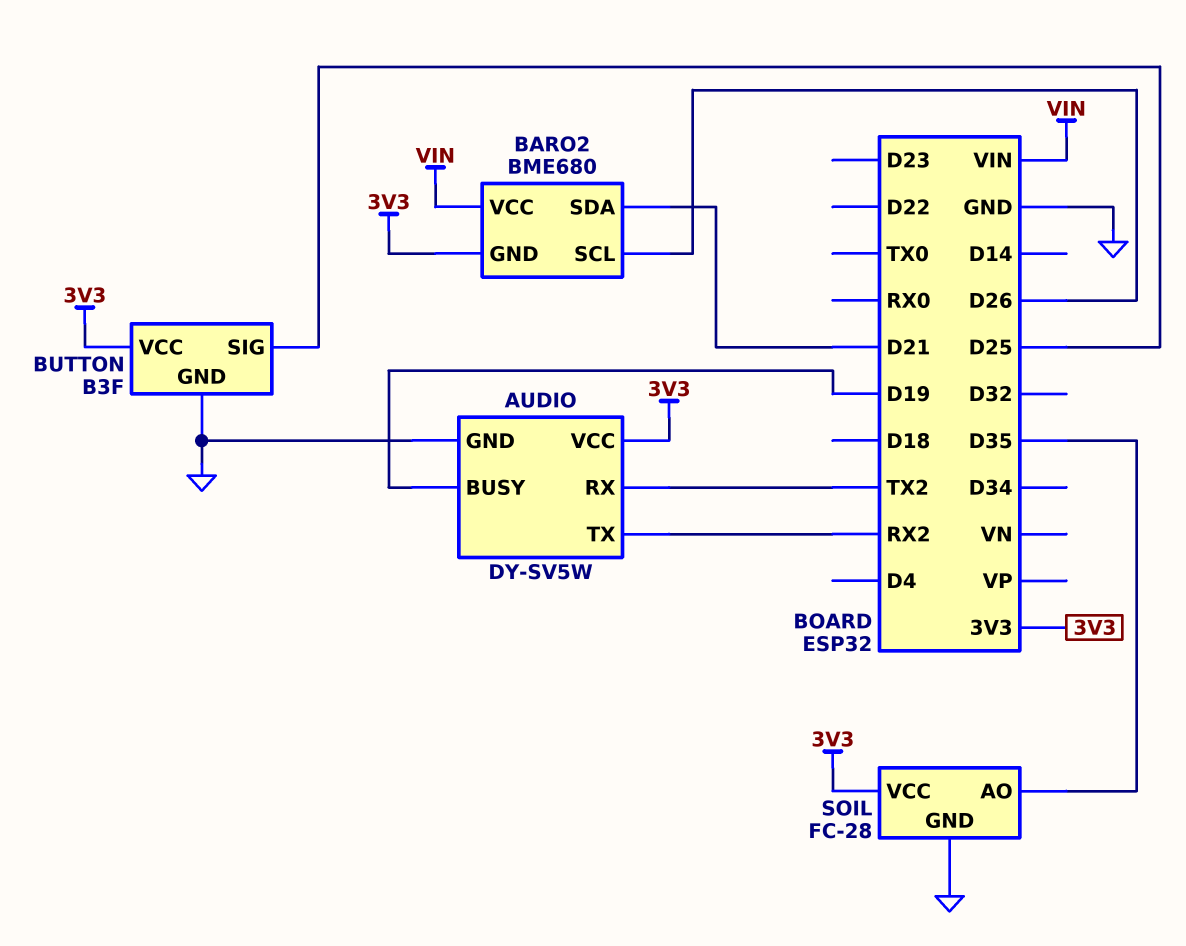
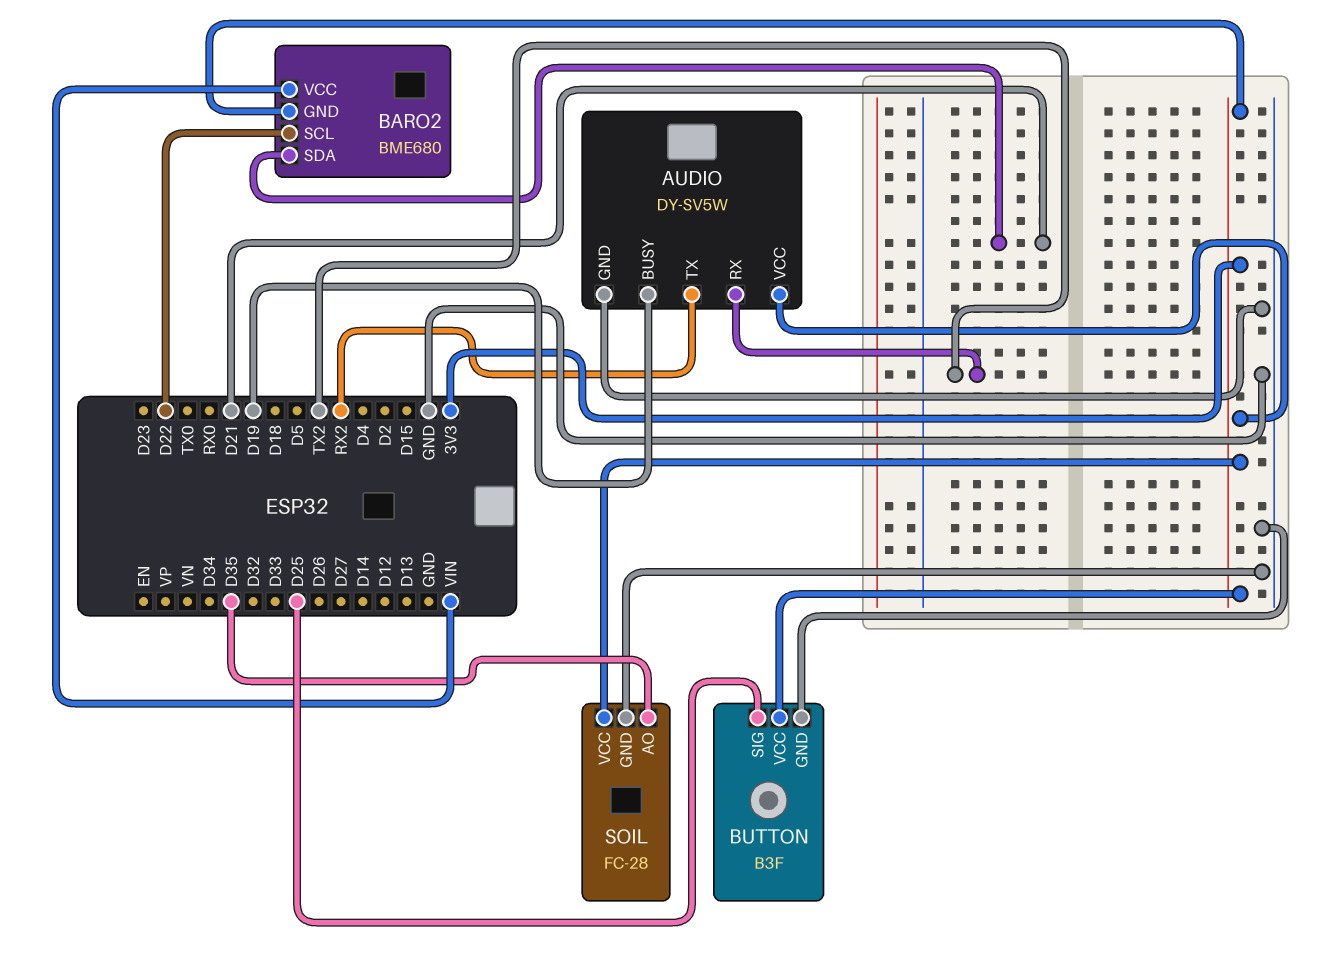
BARO2 pin SCL: D26 -> D22

